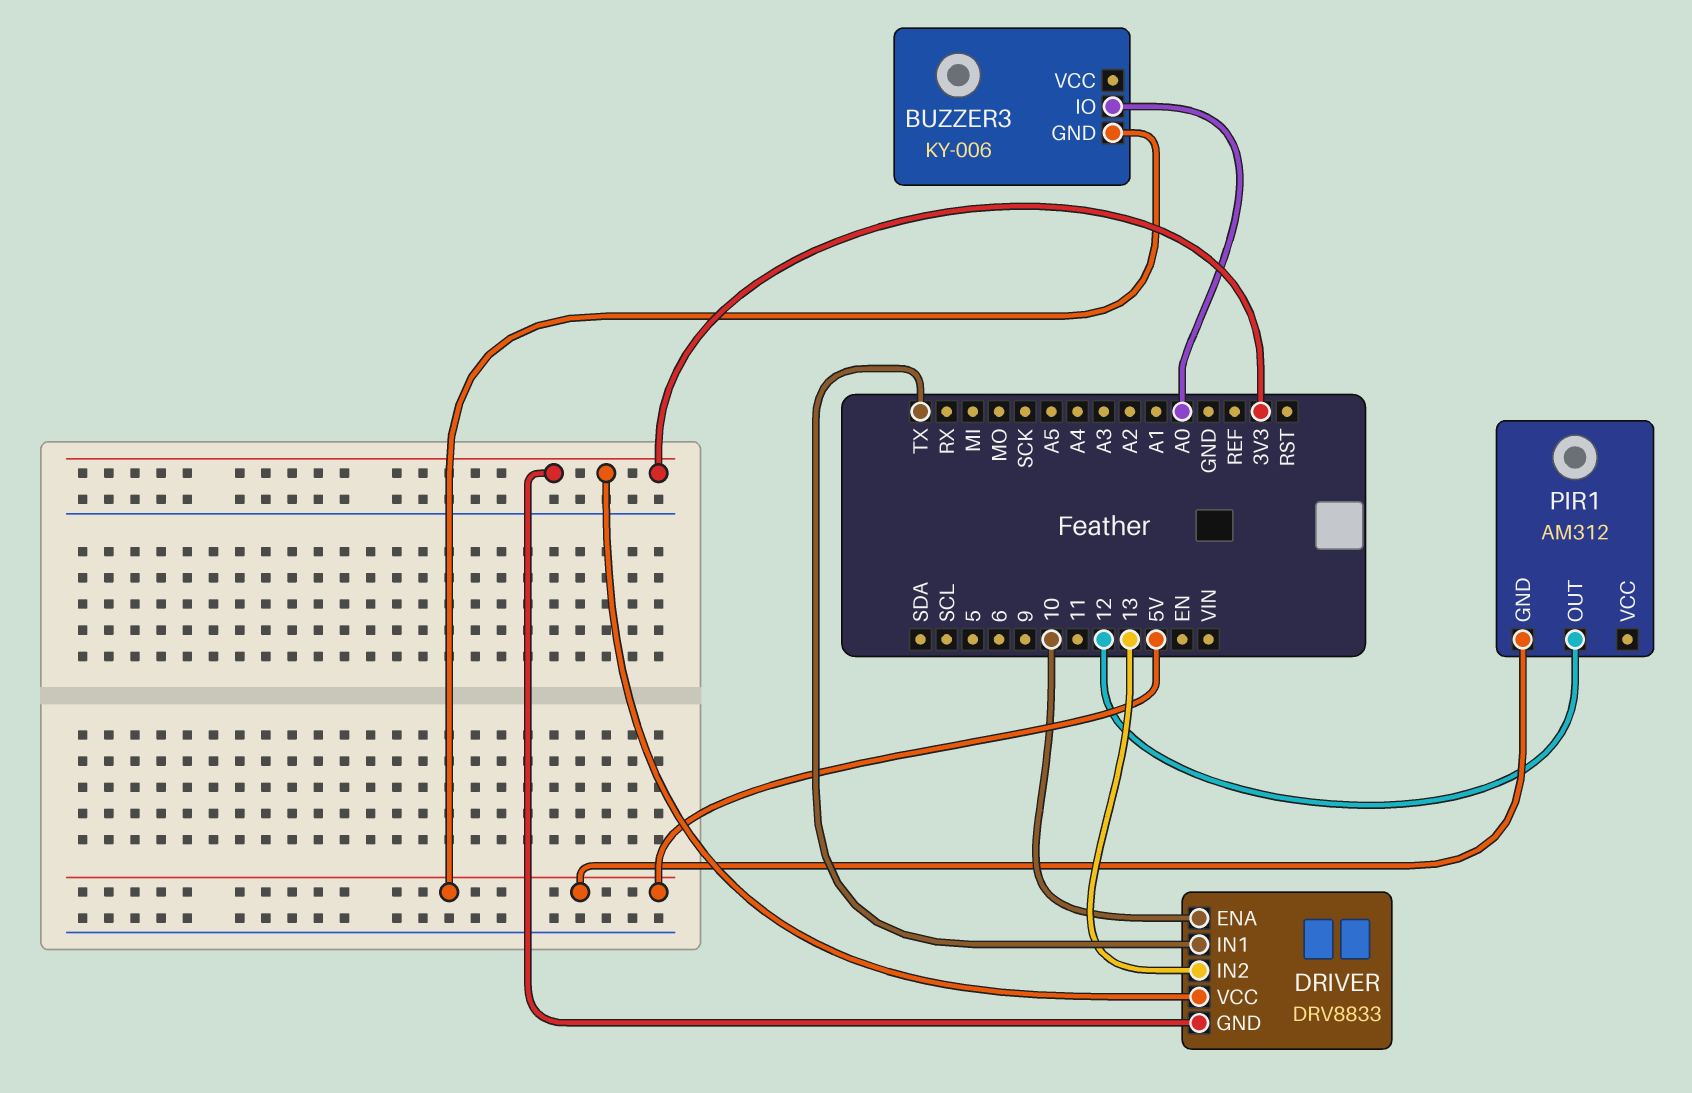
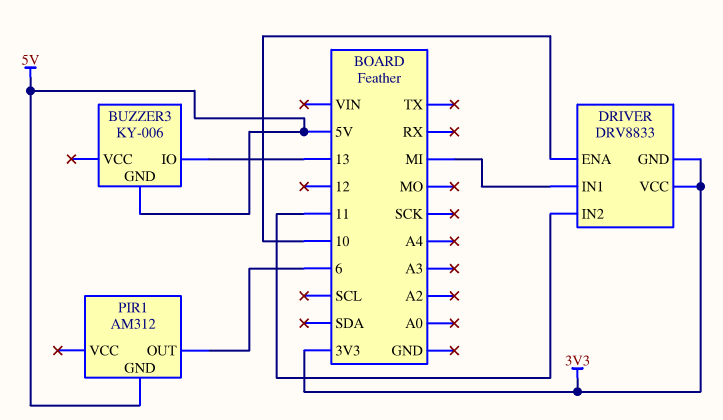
BUZZER3 pin IO: A0 -> 13
DRIVER pin IN1: TX -> MI
DRIVER pin IN2: 13 -> 11
PIR1 pin OUT: 12 -> 6

